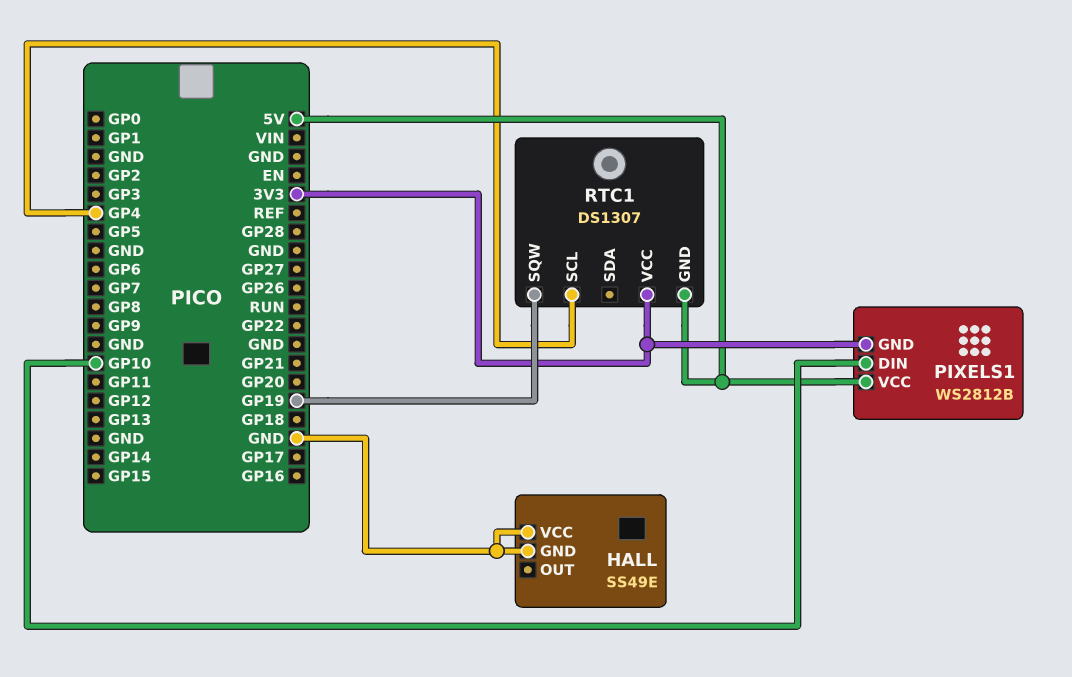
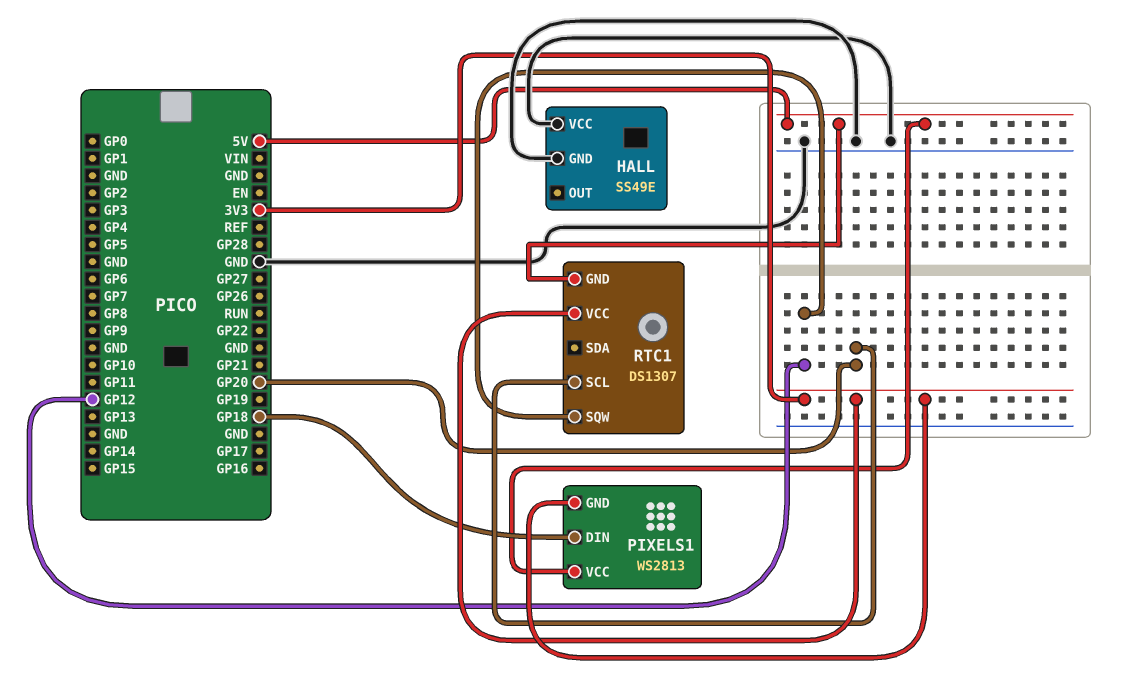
PIXELS1: WS2812B -> WS2813
PIXELS1 pin DIN: GP10 -> GP18
RTC1 pin SCL: GP4 -> GP20
RTC1 pin SQW: GP19 -> GP12

